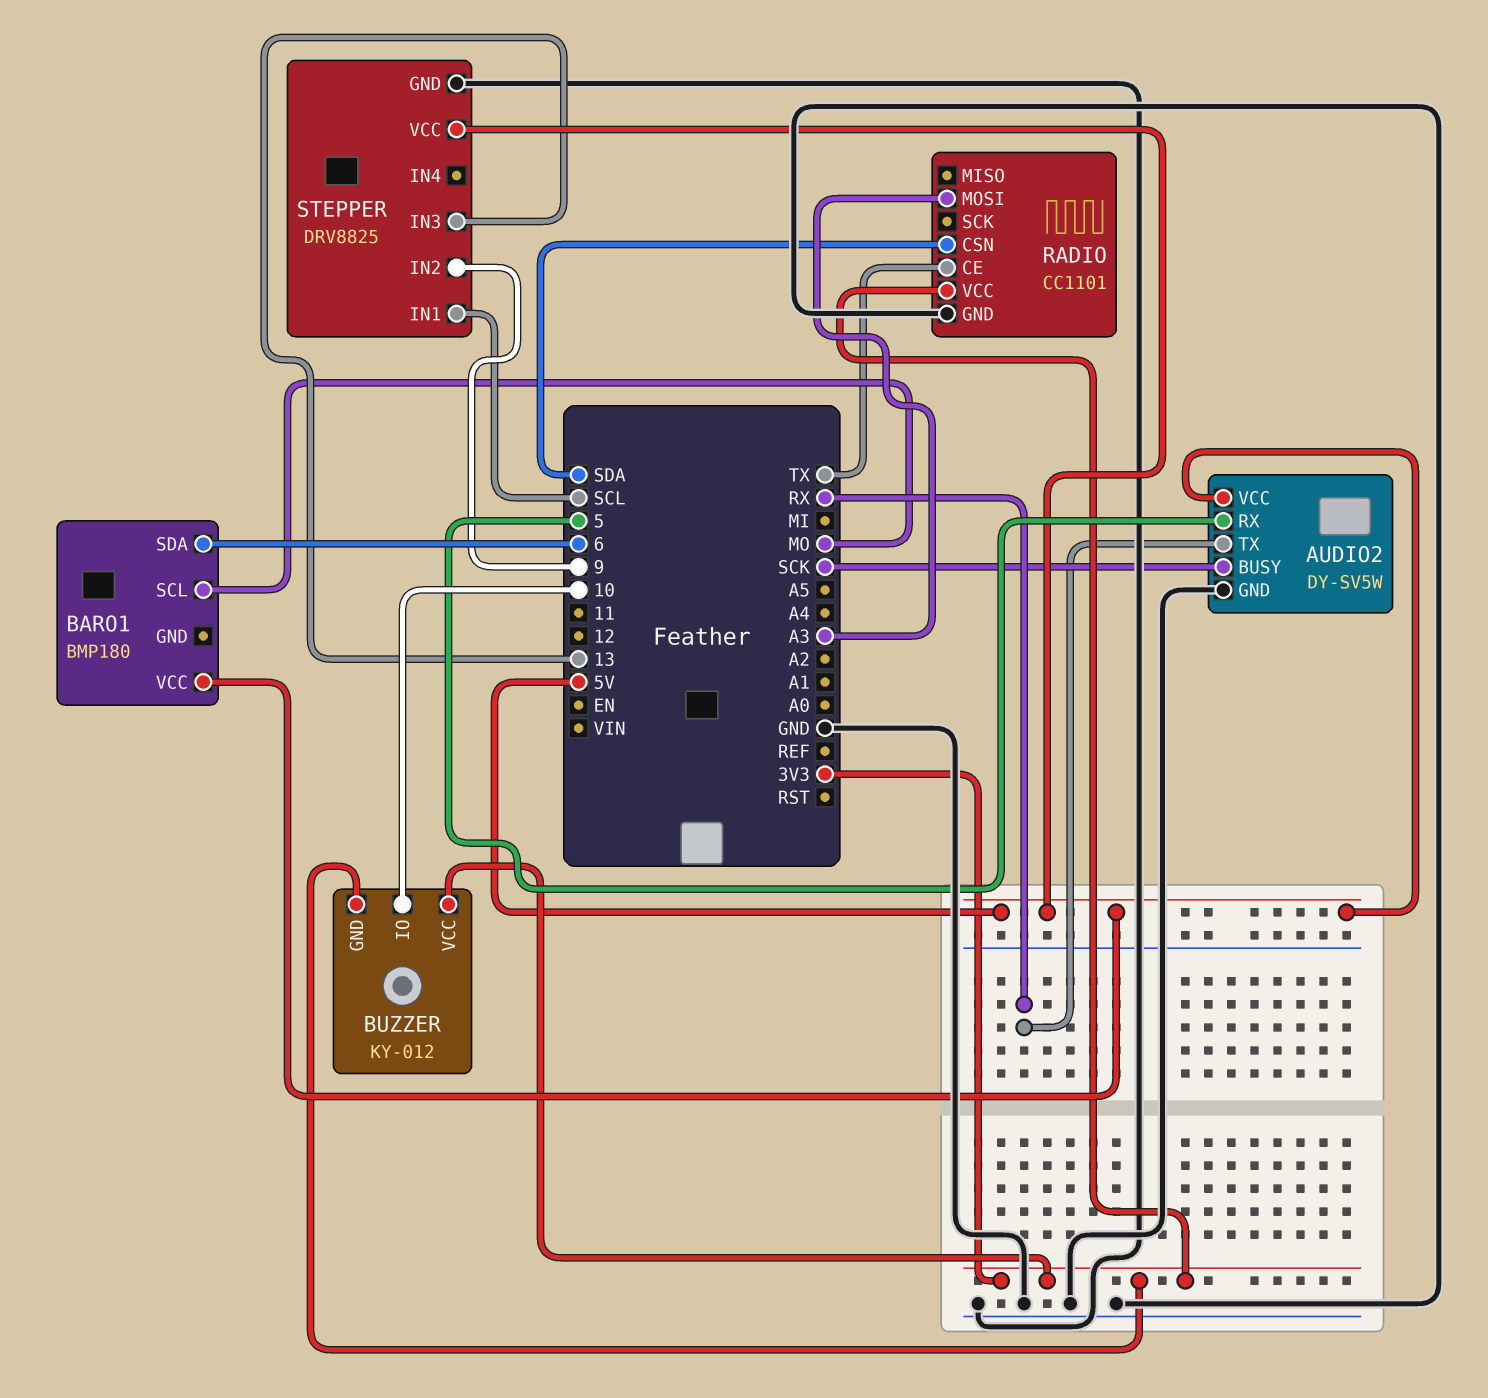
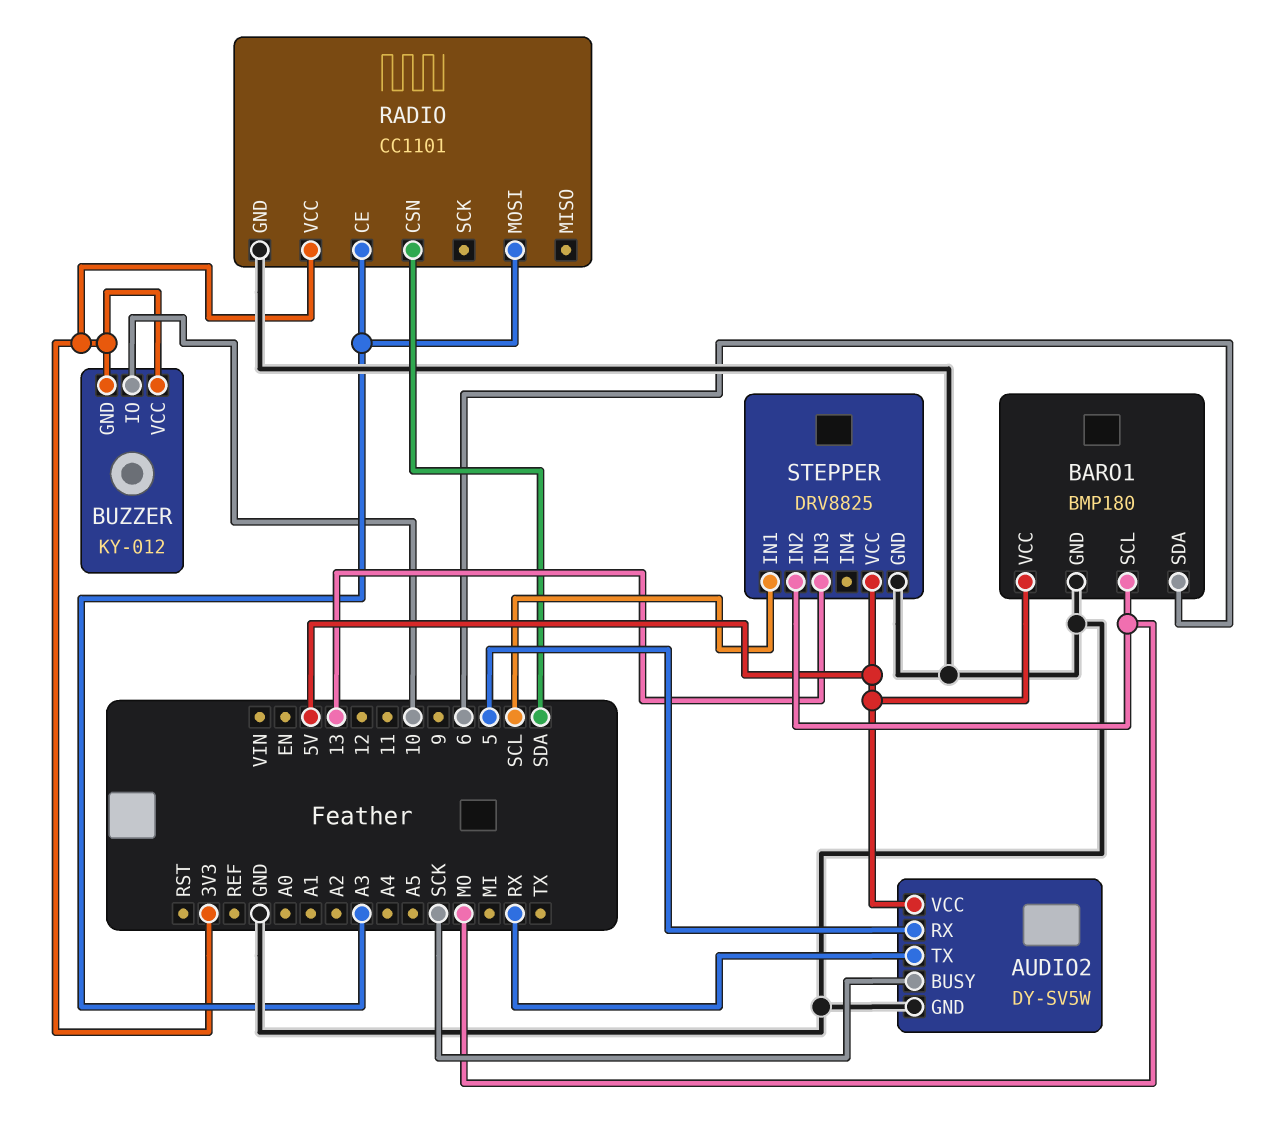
BARO1 pin GND: none -> GND
RADIO pin CE: TX -> A3
STEPPER pin IN2: 9 -> MO

